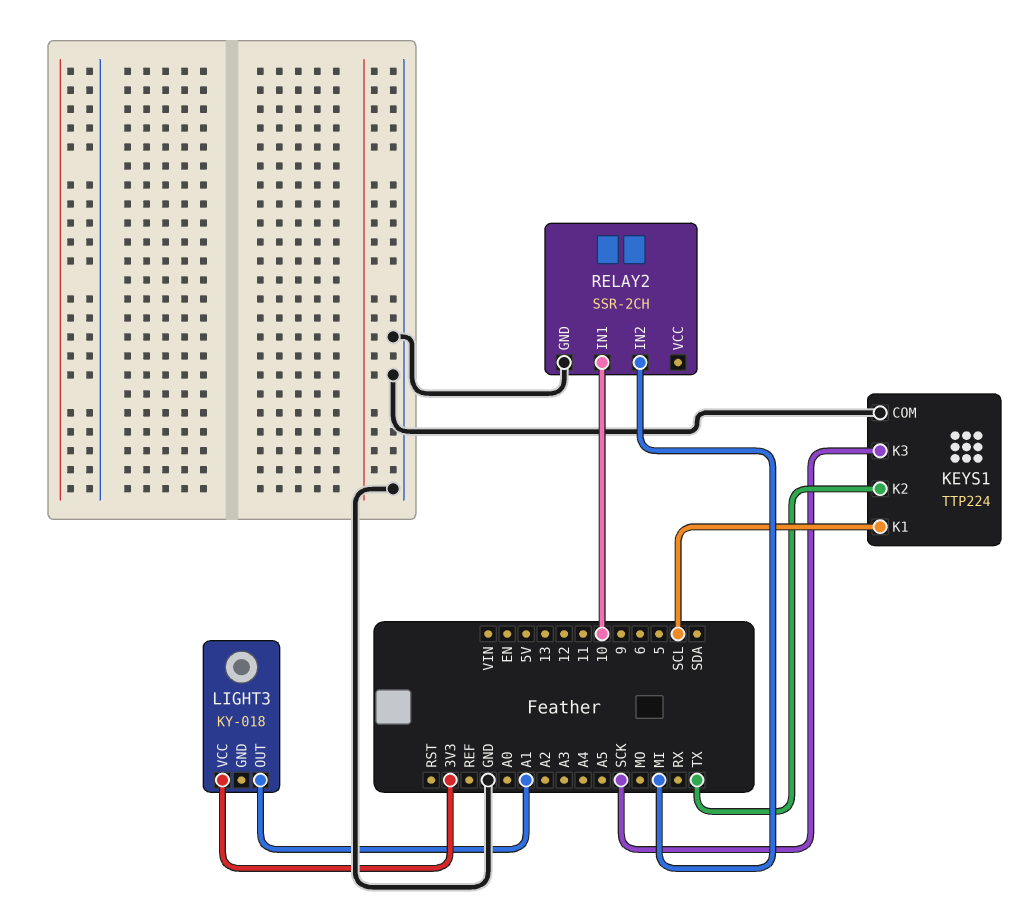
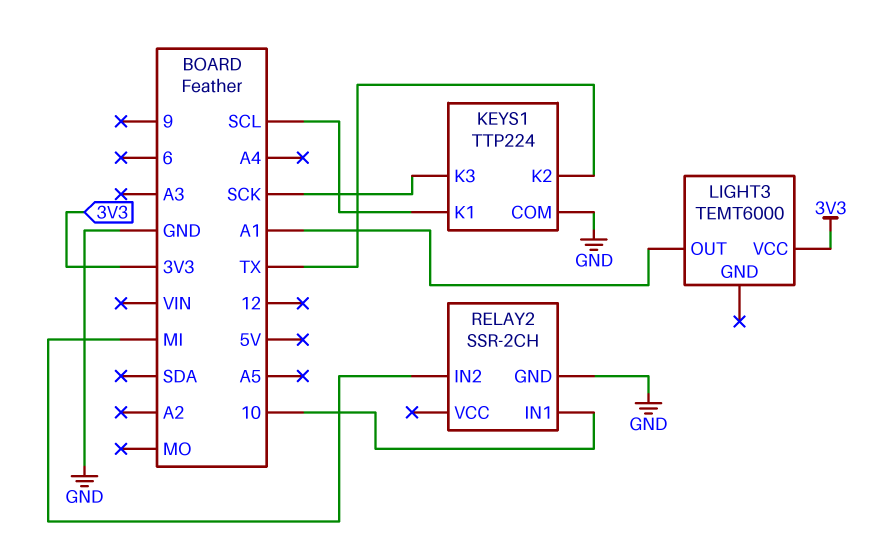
LIGHT3: KY-018 -> TEMT6000

